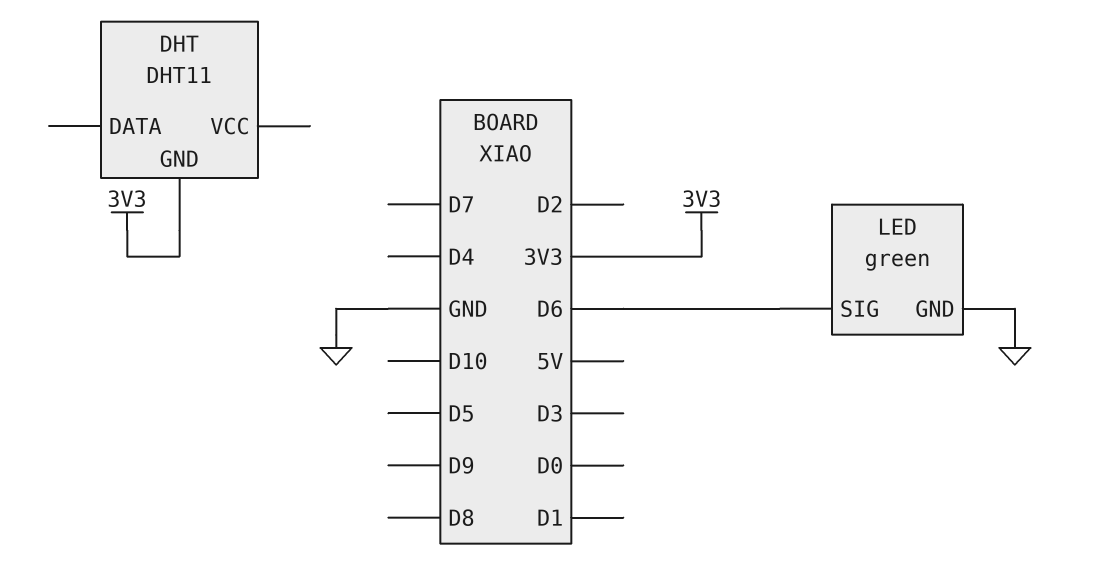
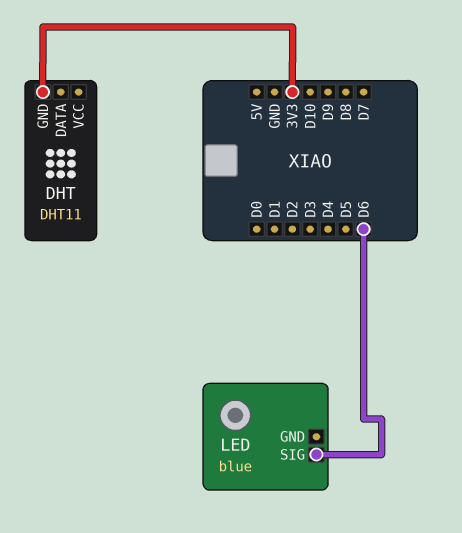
LED: green -> blue
LED pin GND: GND -> none

